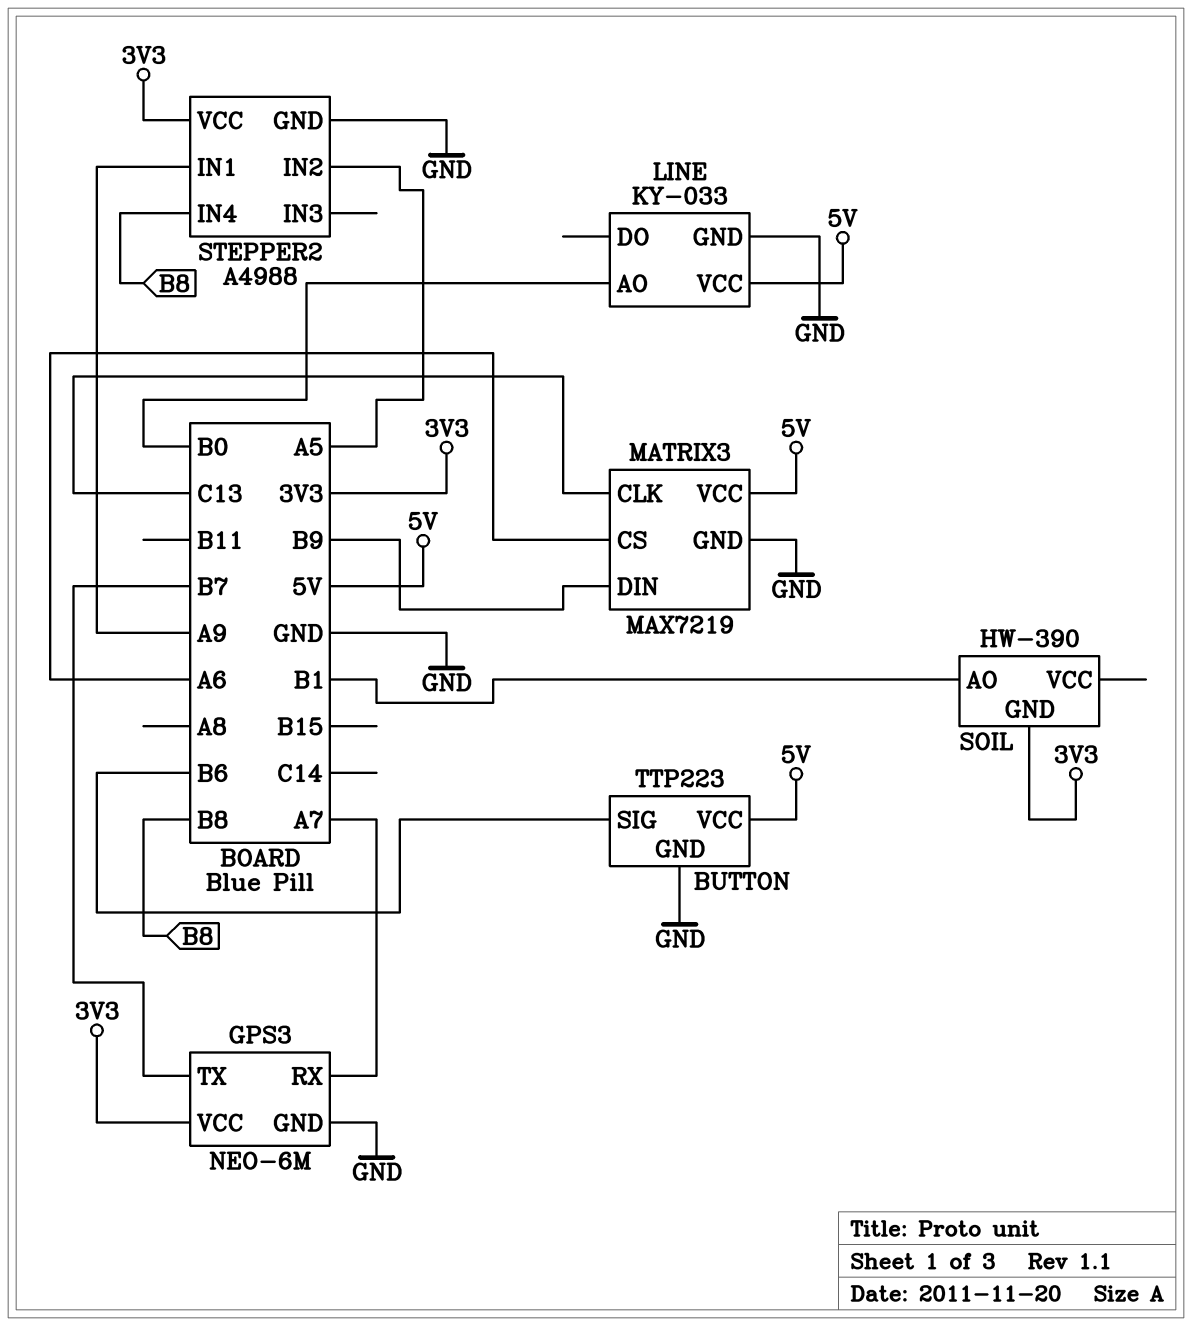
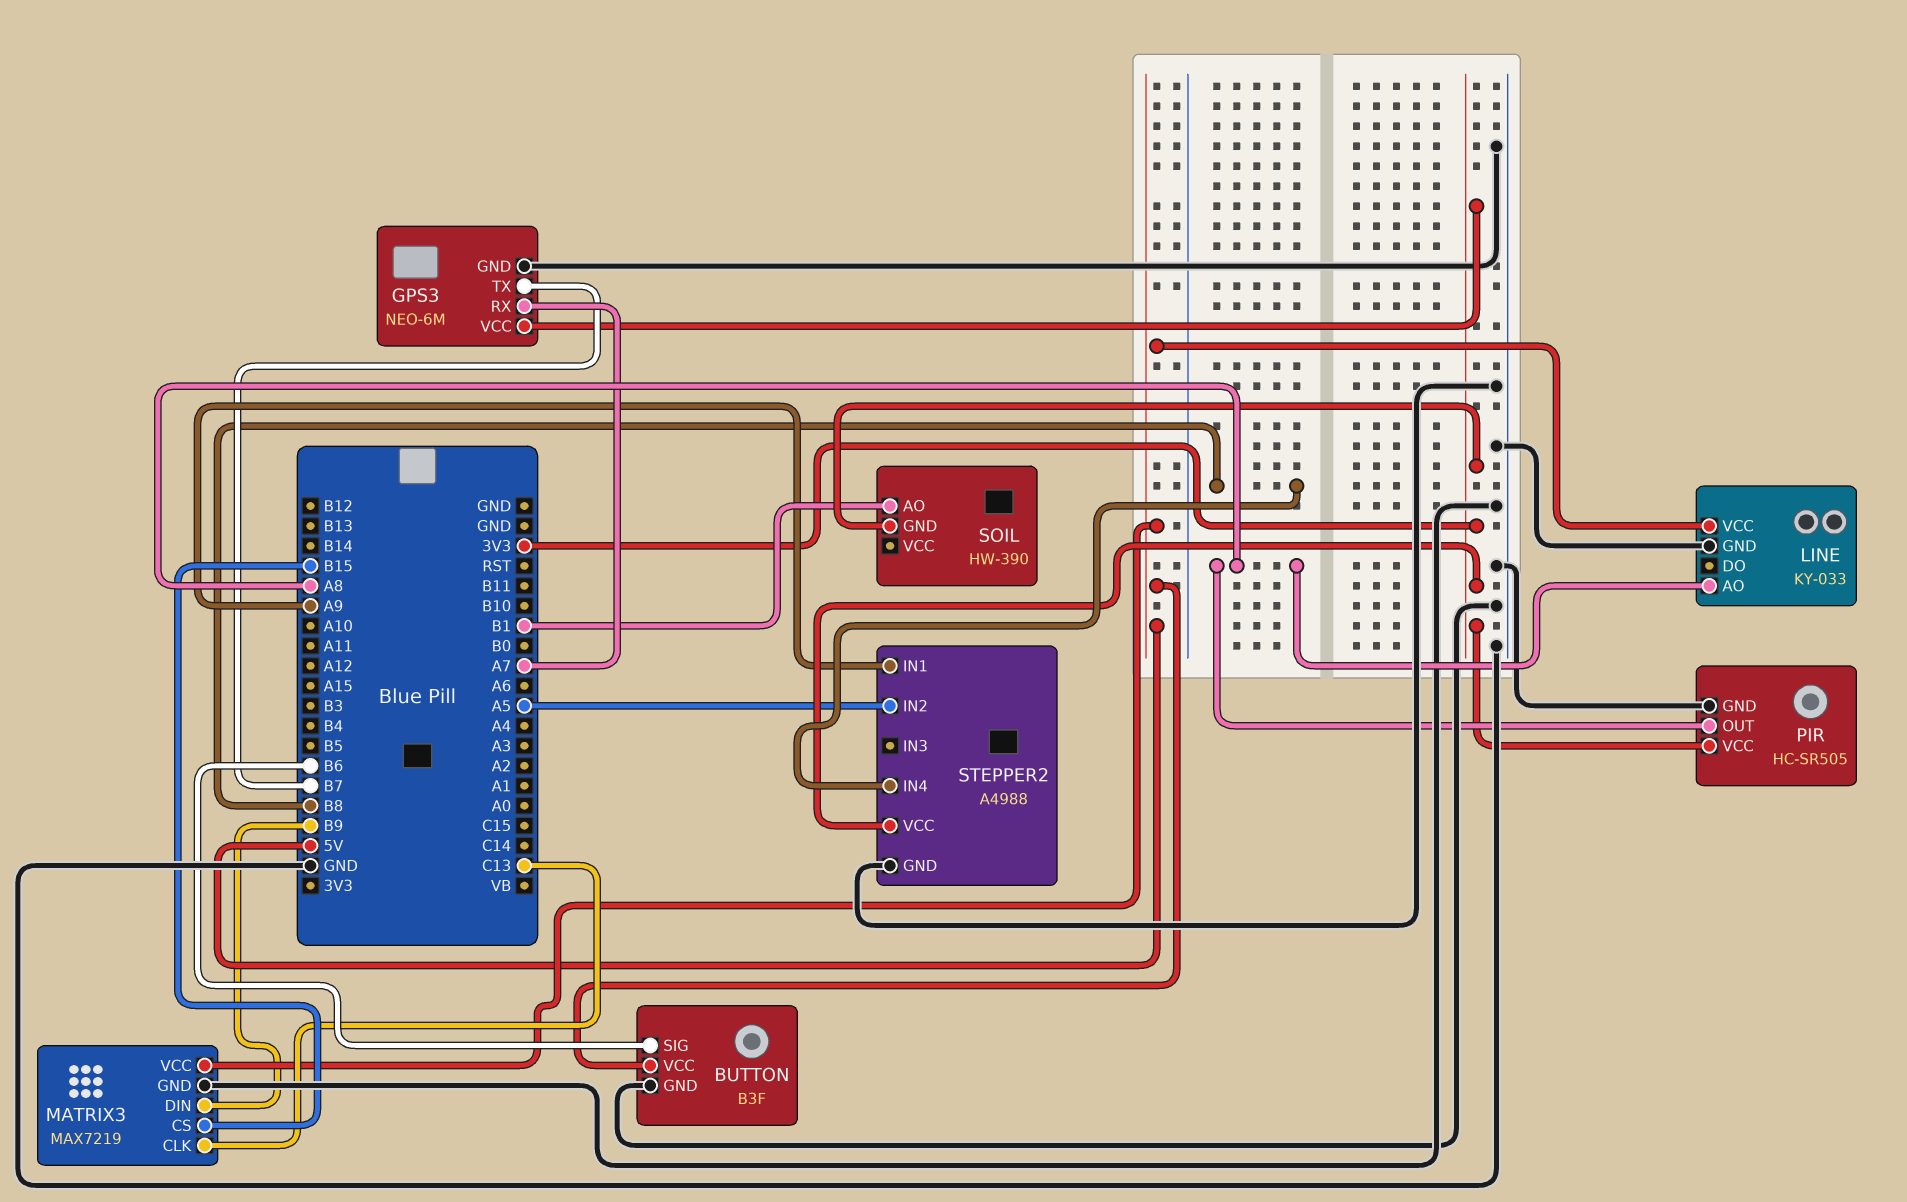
BUTTON: TTP223 -> B3F
LINE pin AO: B0 -> A8
MATRIX3 pin CS: A6 -> B15
PIR: none -> HC-SR505
PIR pin GND: none -> GND
PIR pin OUT: none -> A8
PIR pin VCC: none -> 3V3

